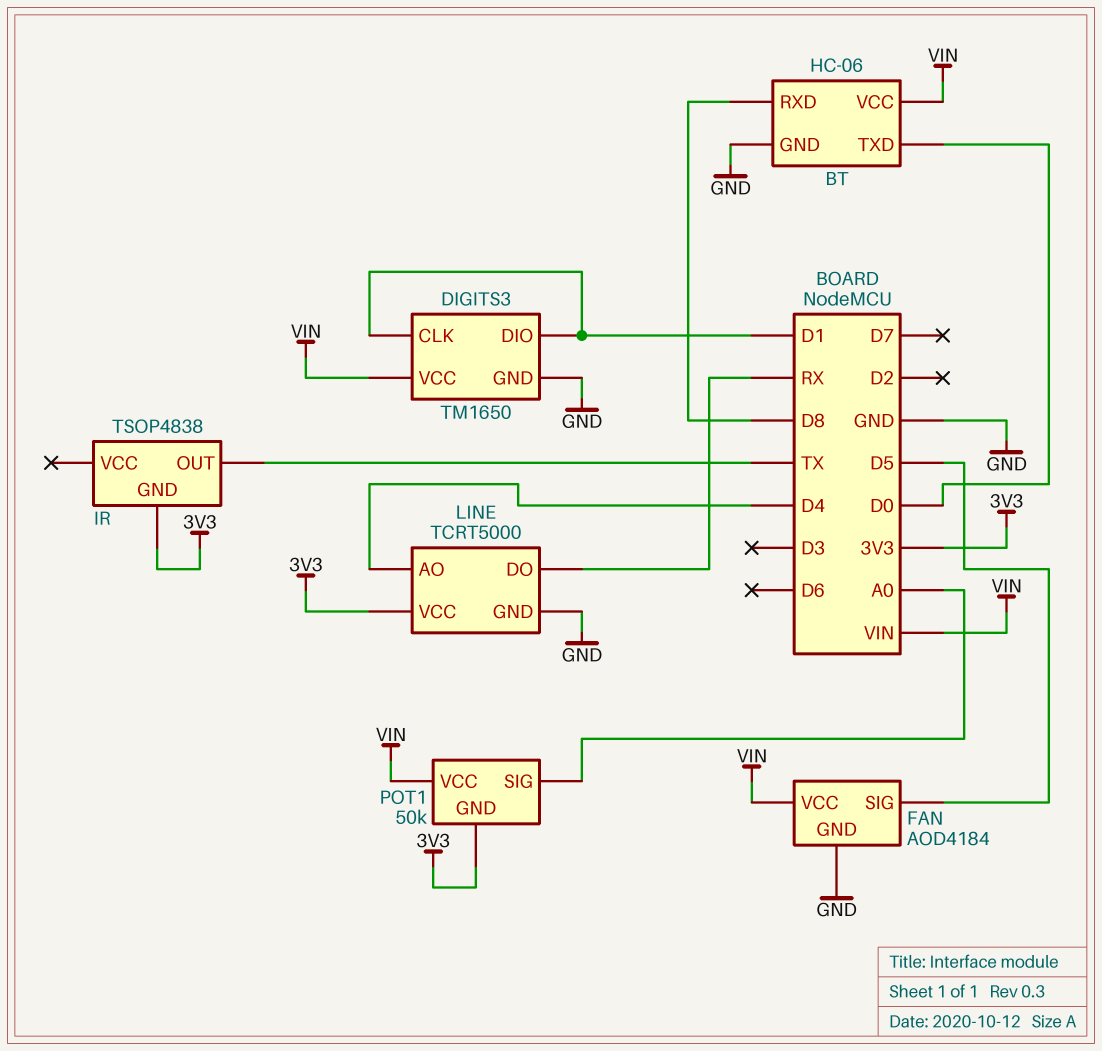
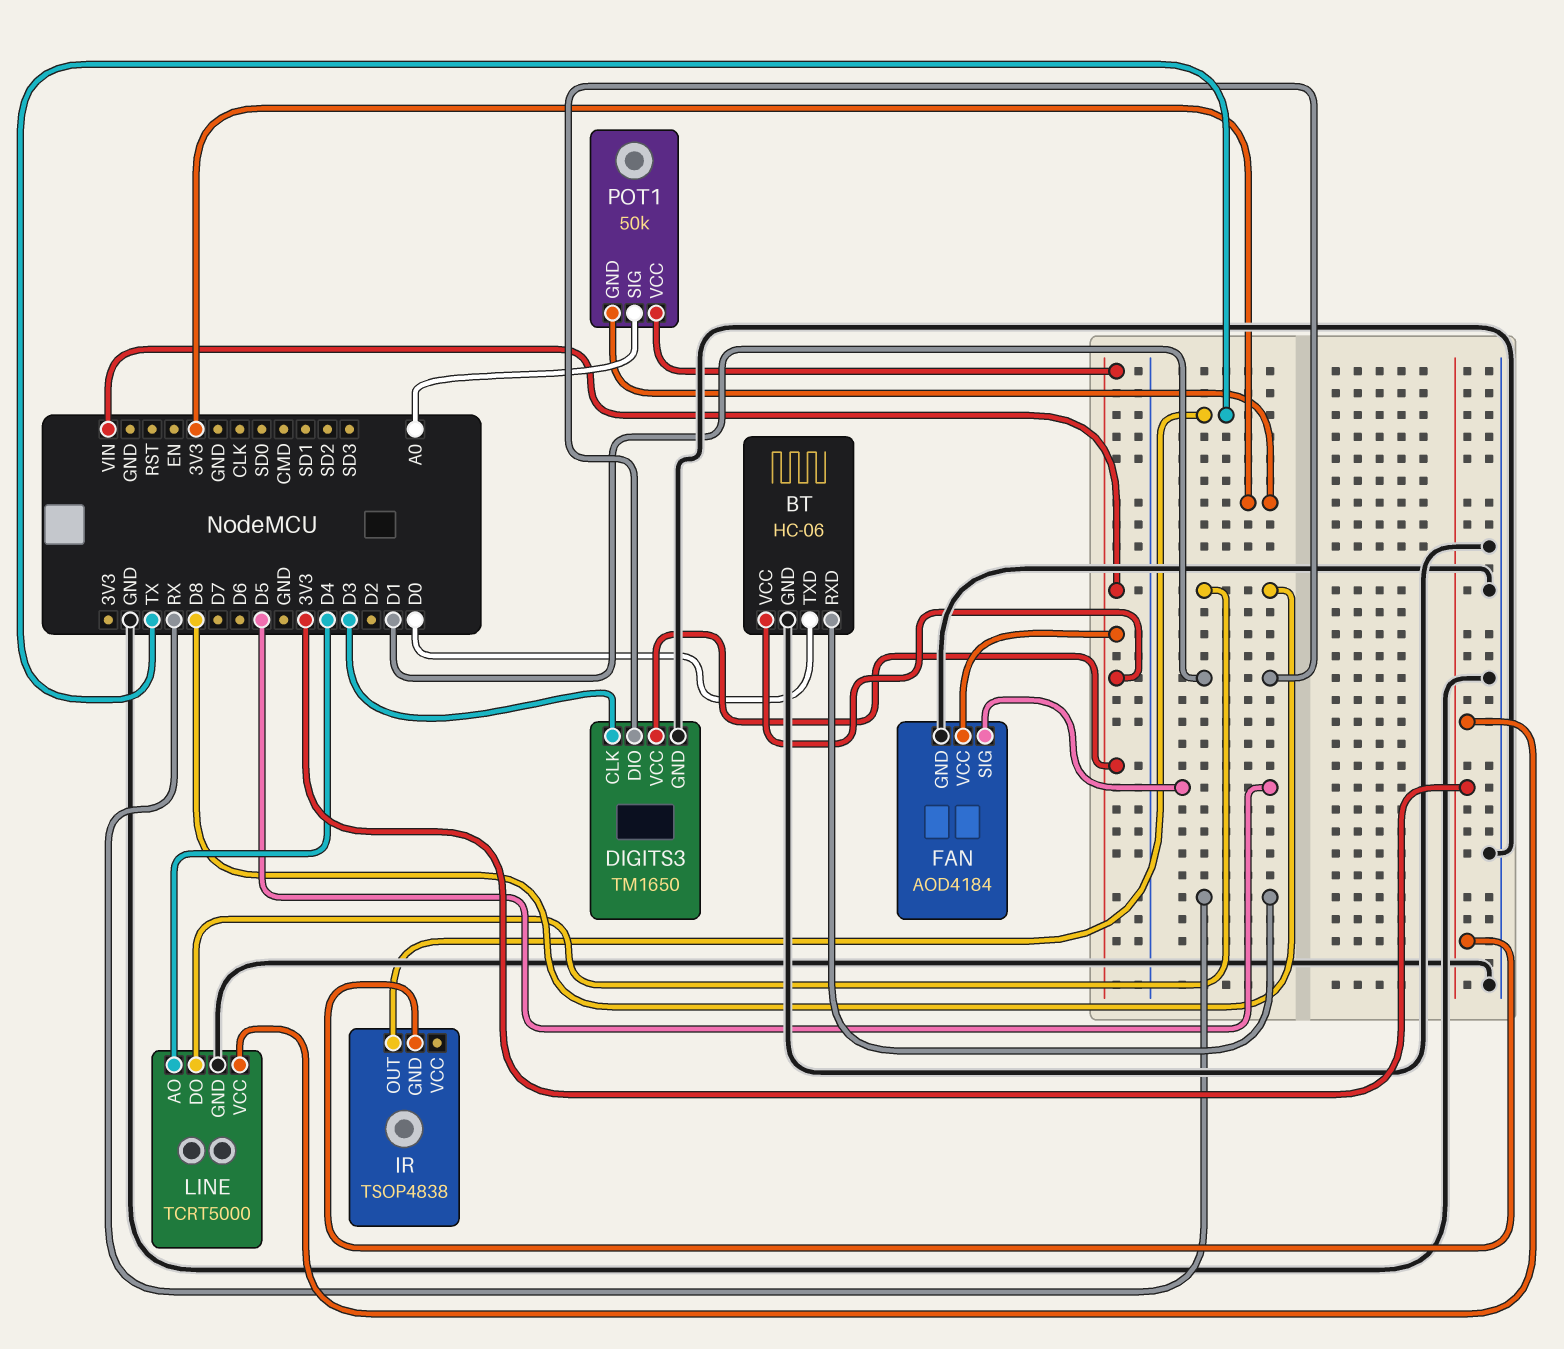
BT pin RXD: D8 -> RX
DIGITS3 pin CLK: D1 -> D3
LINE pin DO: RX -> D8

